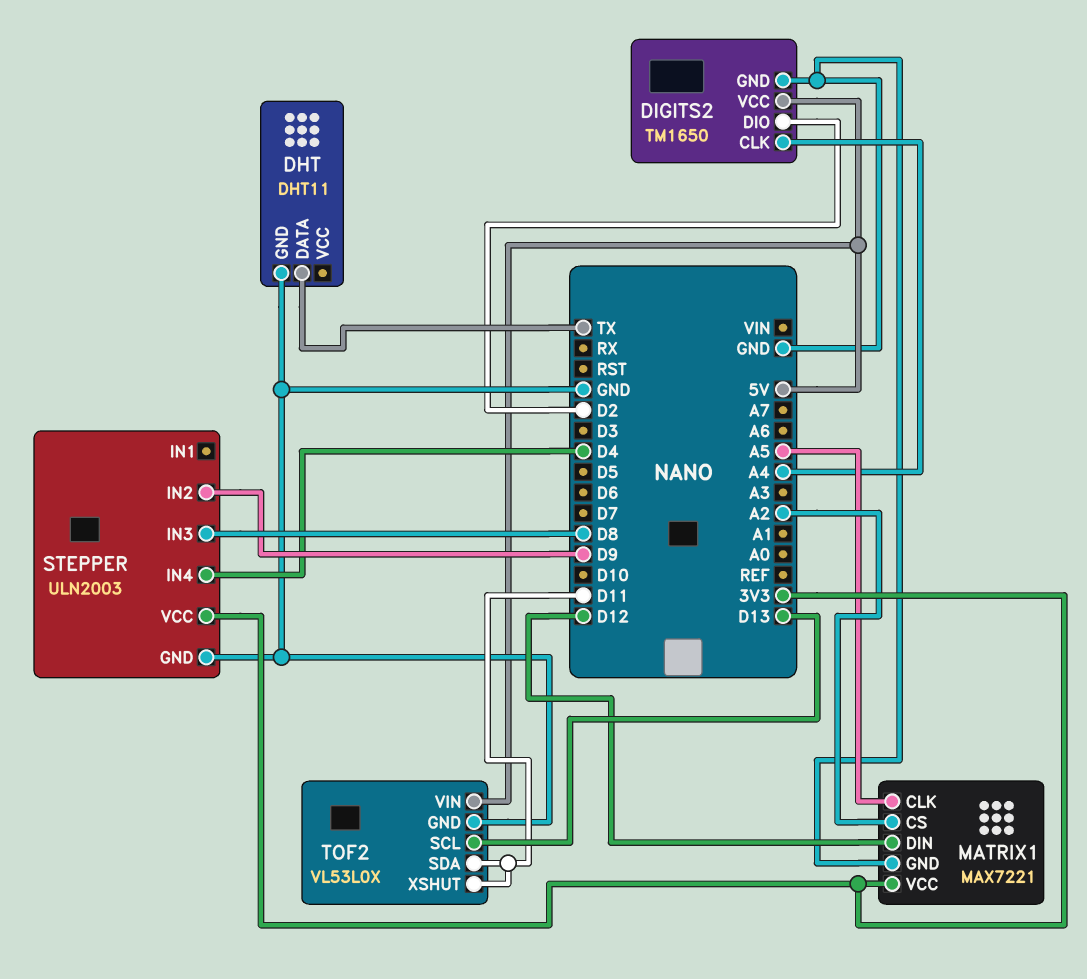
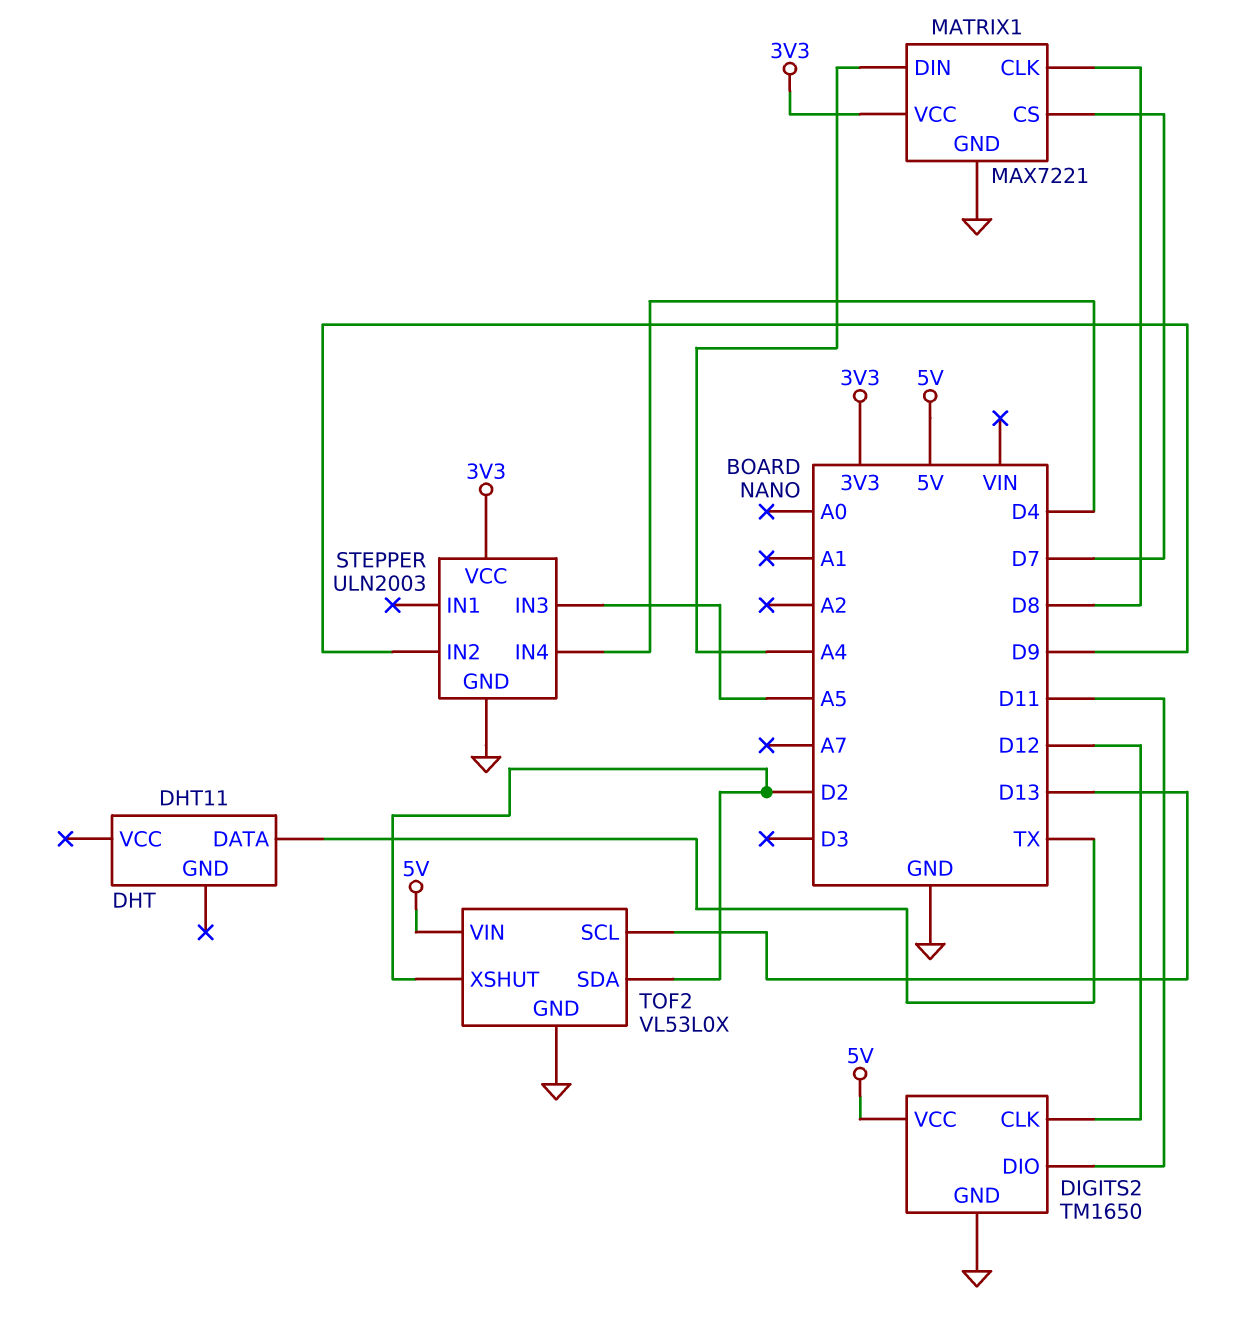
DHT pin GND: GND -> none
DIGITS2 pin CLK: A4 -> D12
DIGITS2 pin DIO: D2 -> D11
MATRIX1 pin CLK: A5 -> D8
MATRIX1 pin CS: A2 -> D7
MATRIX1 pin DIN: D12 -> A4
STEPPER pin IN3: D8 -> A5
TOF2 pin SDA: D11 -> D2
TOF2 pin XSHUT: D11 -> D2

